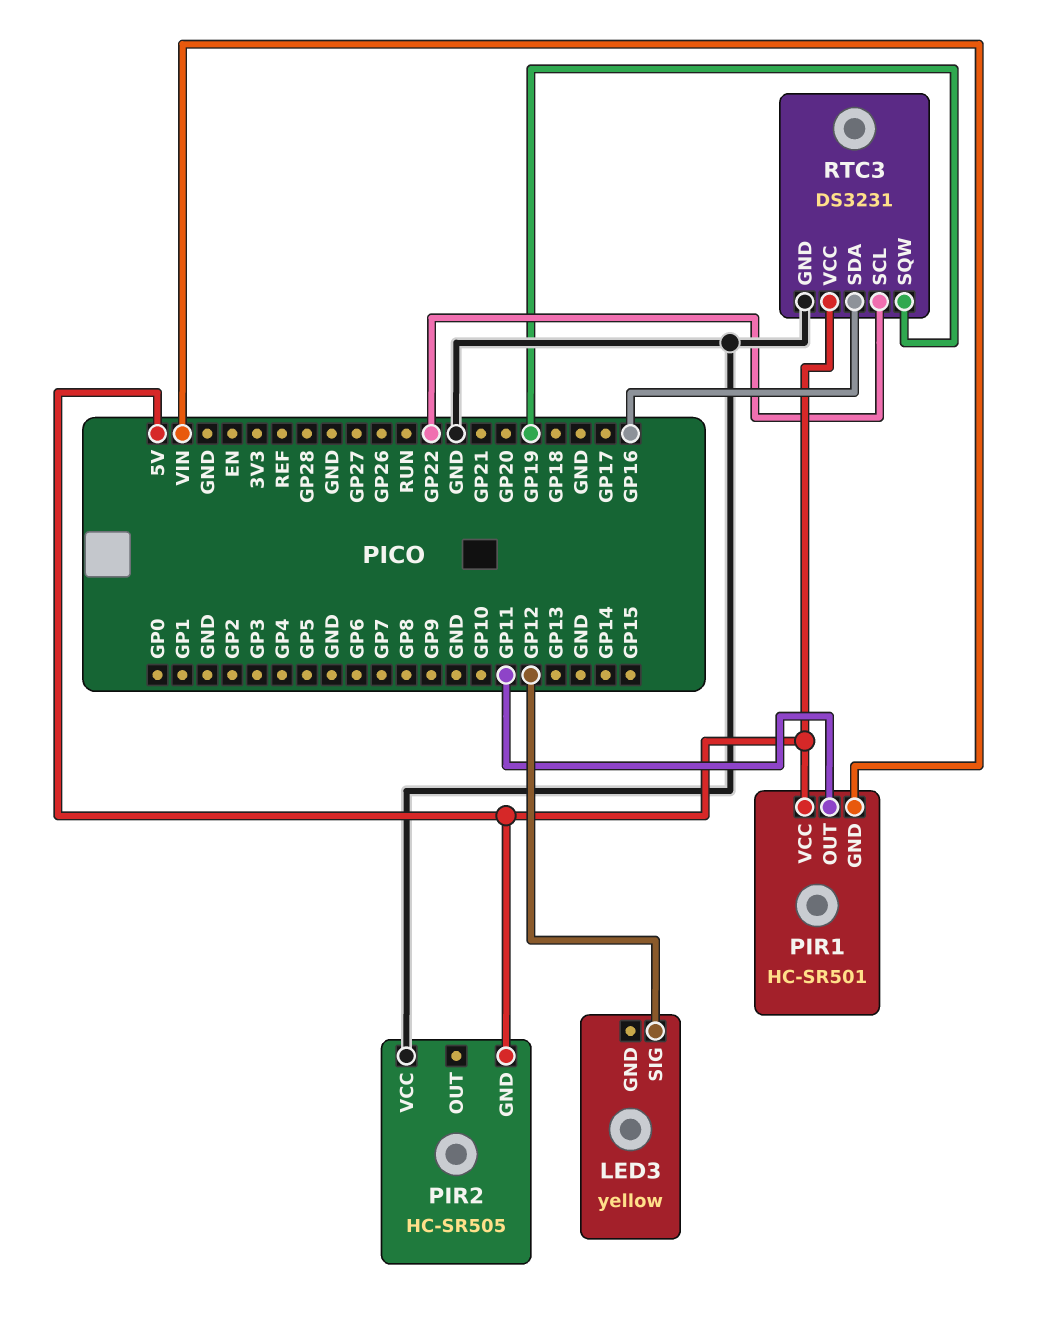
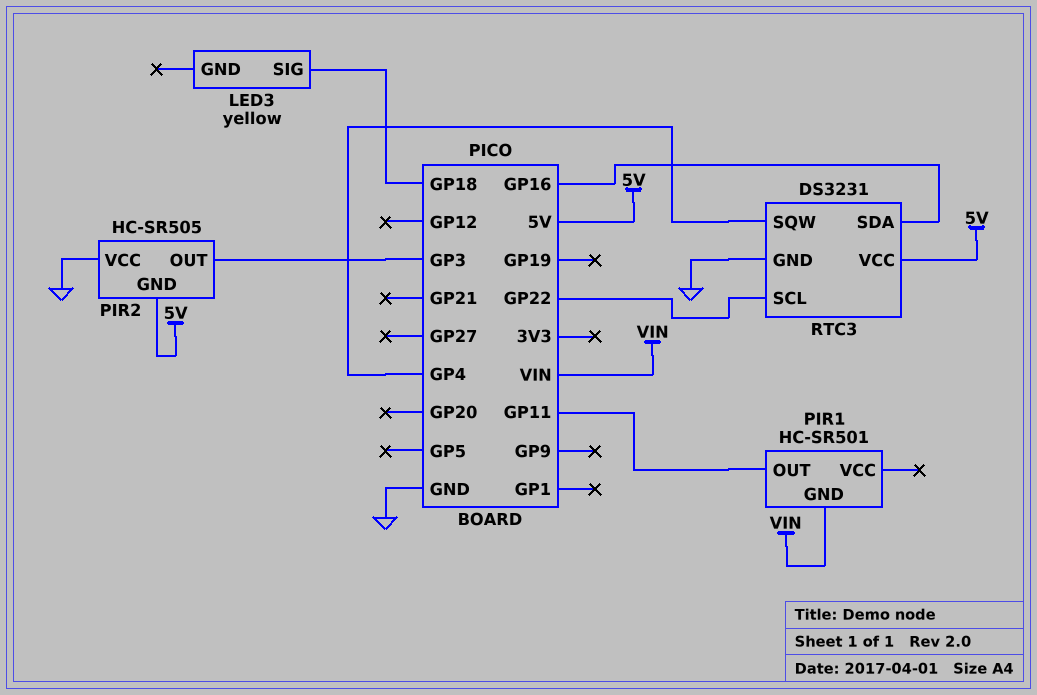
LED3 pin SIG: GP12 -> GP18
PIR1 pin VCC: 5V -> none
PIR2 pin OUT: none -> GP3
RTC3 pin SQW: GP19 -> GP4

